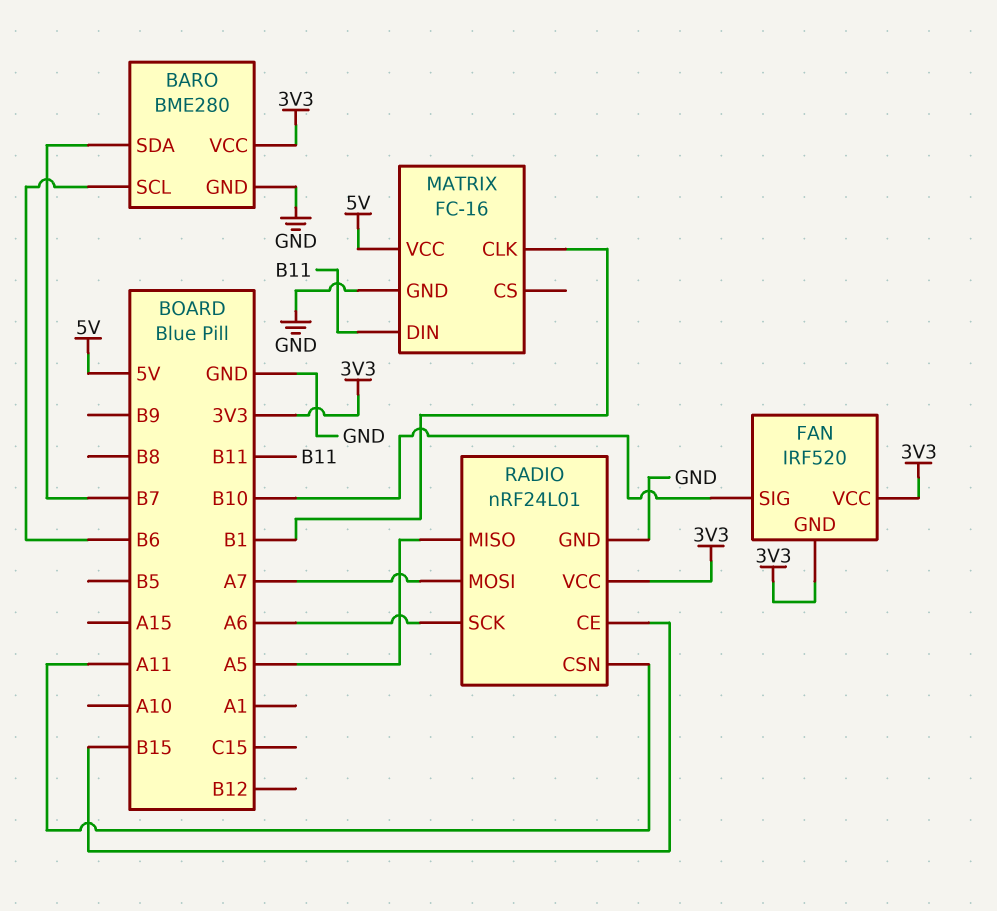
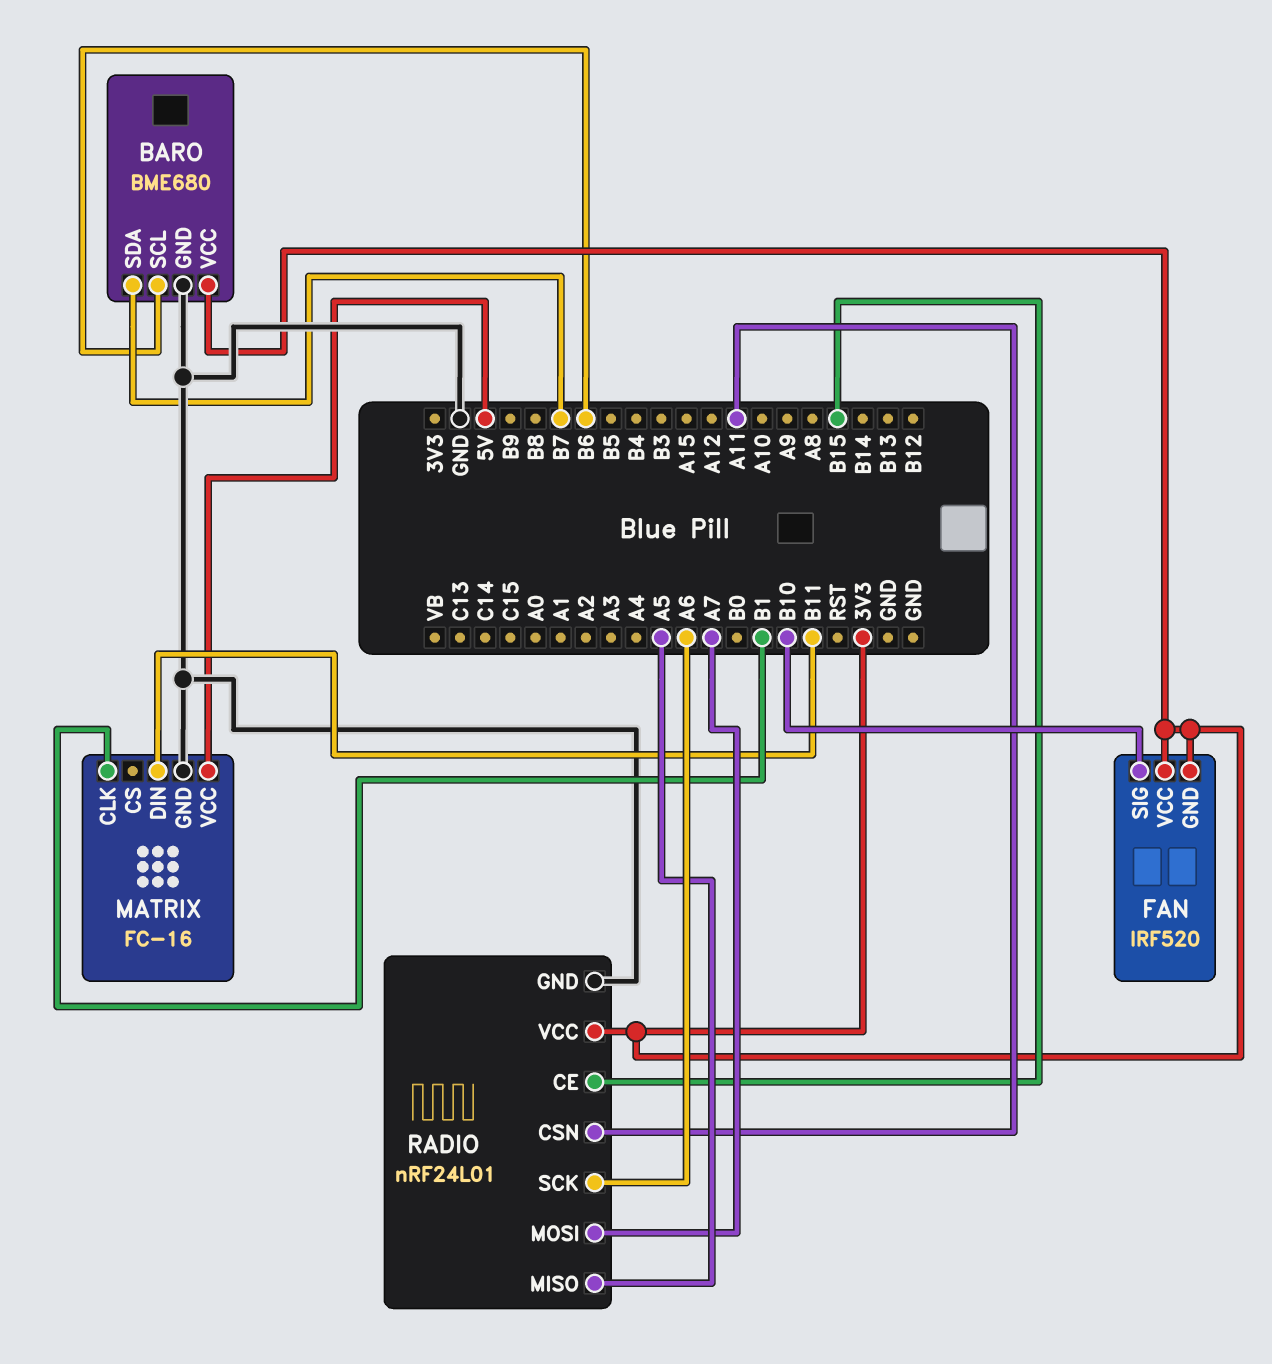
BARO: BME280 -> BME680

